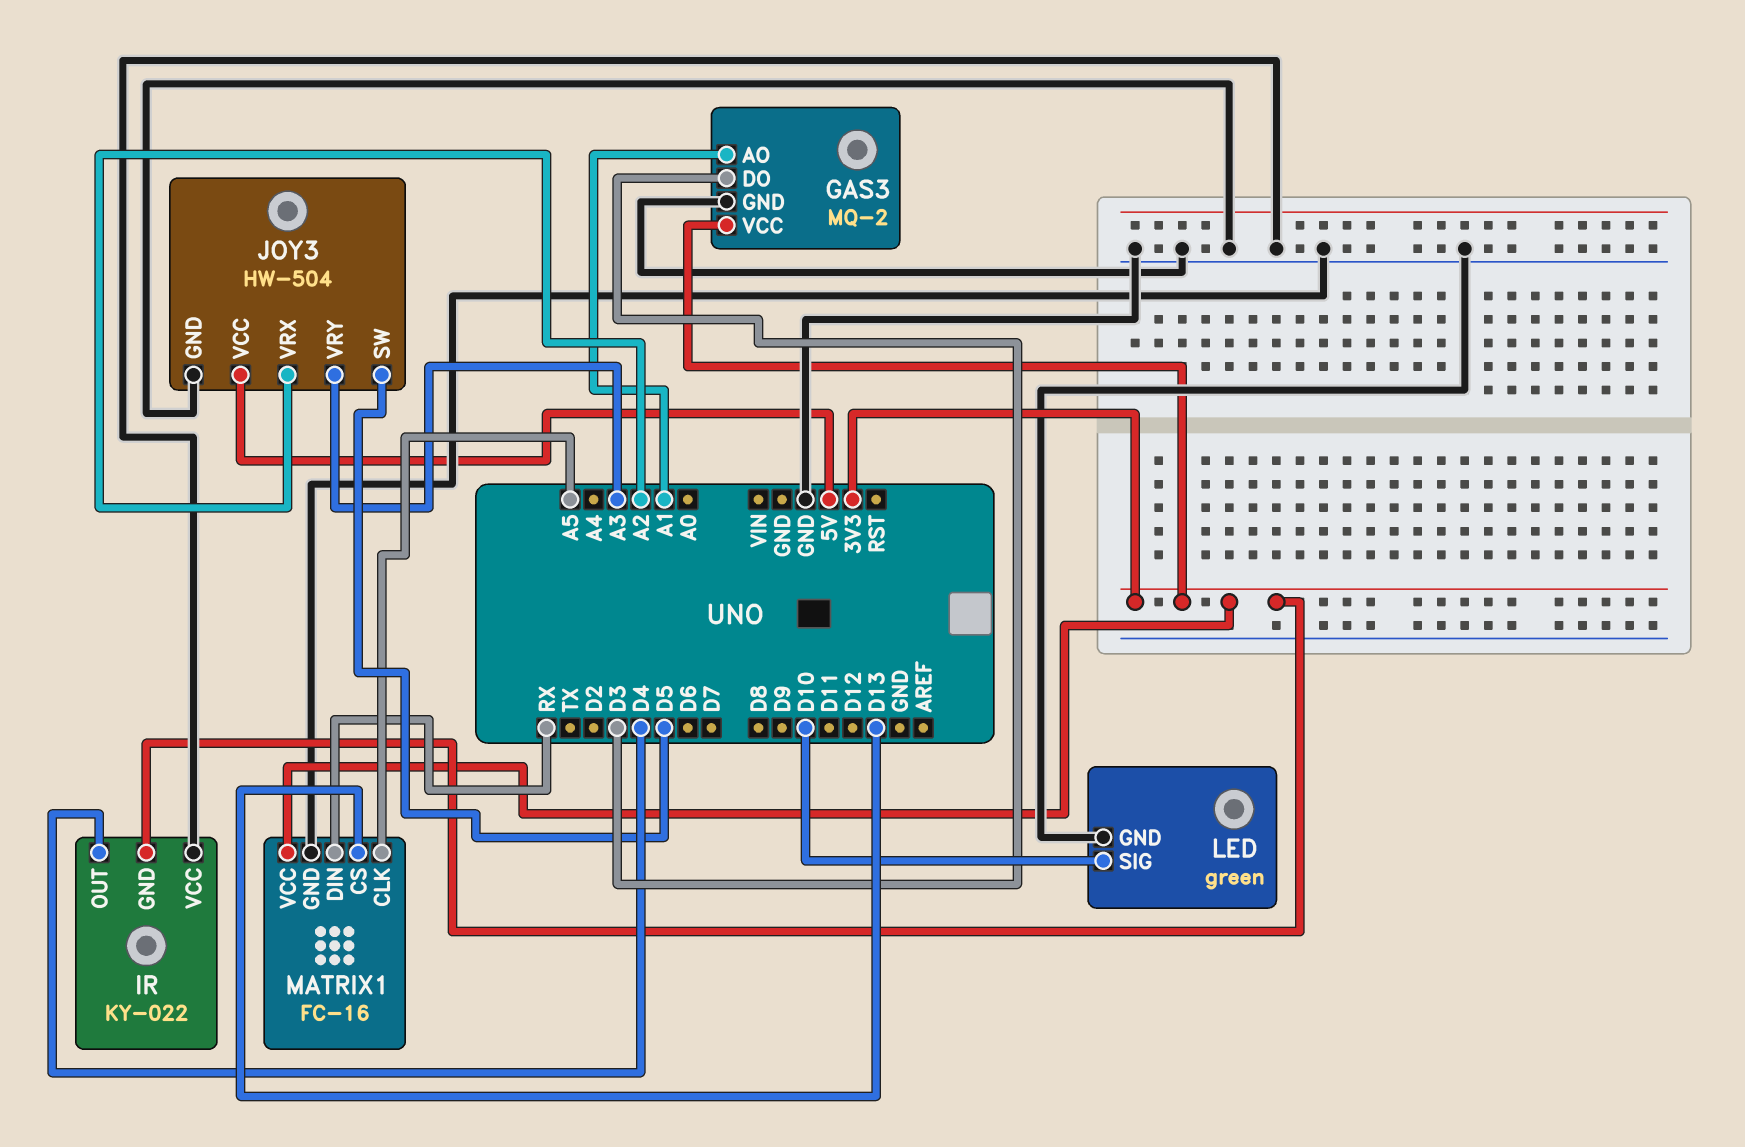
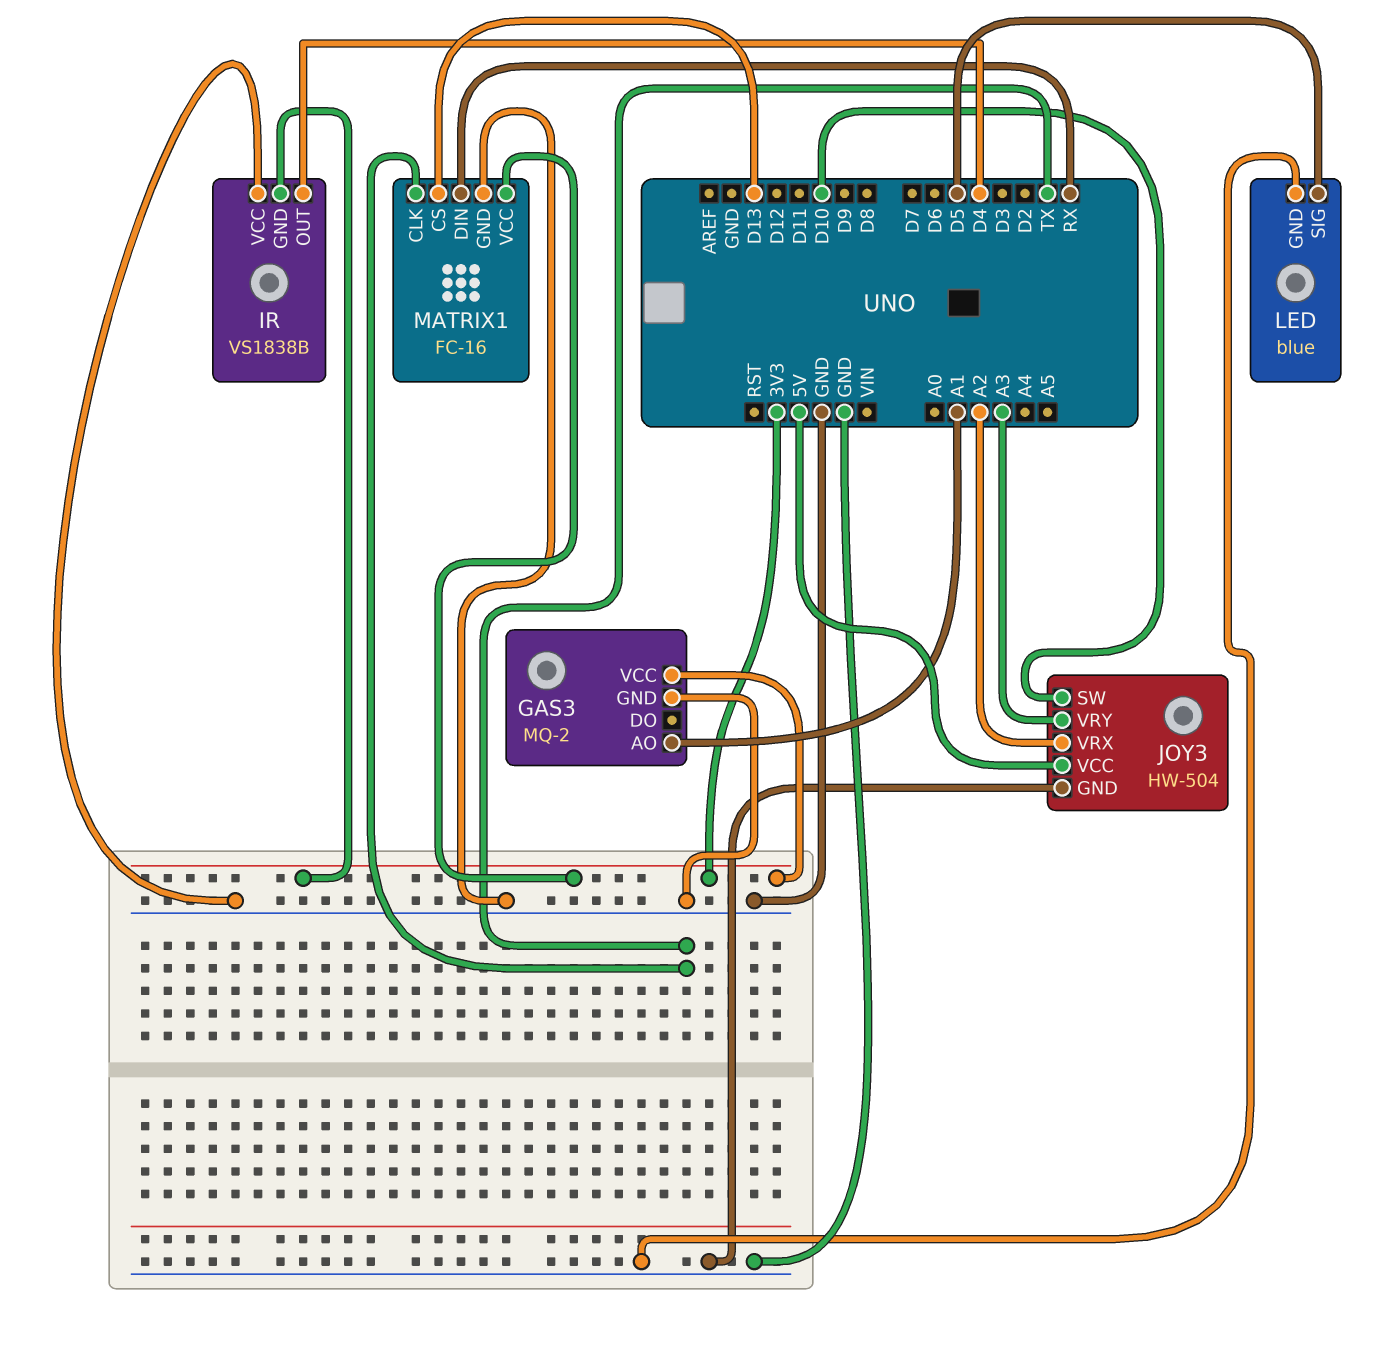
GAS3 pin DO: D3 -> none
IR: KY-022 -> VS1838B
JOY3 pin SW: D5 -> D10
LED: green -> blue
LED pin SIG: D10 -> D5
MATRIX1 pin CLK: A5 -> TX

